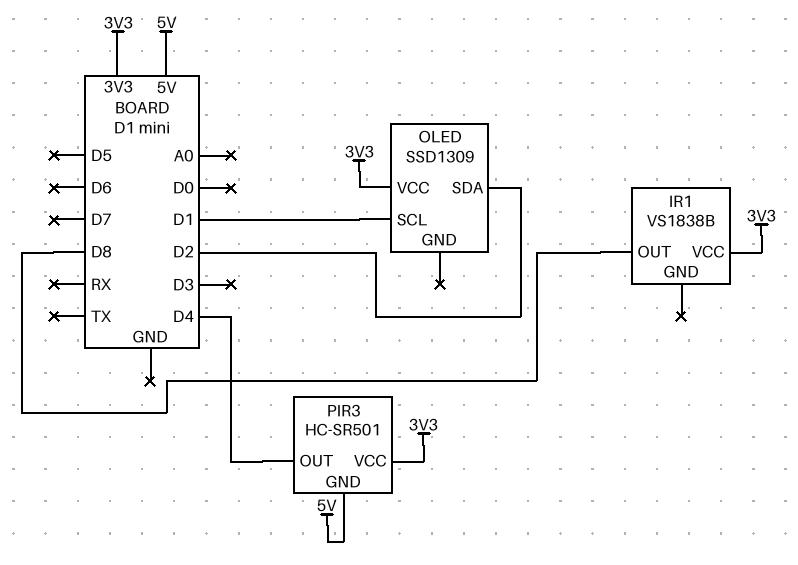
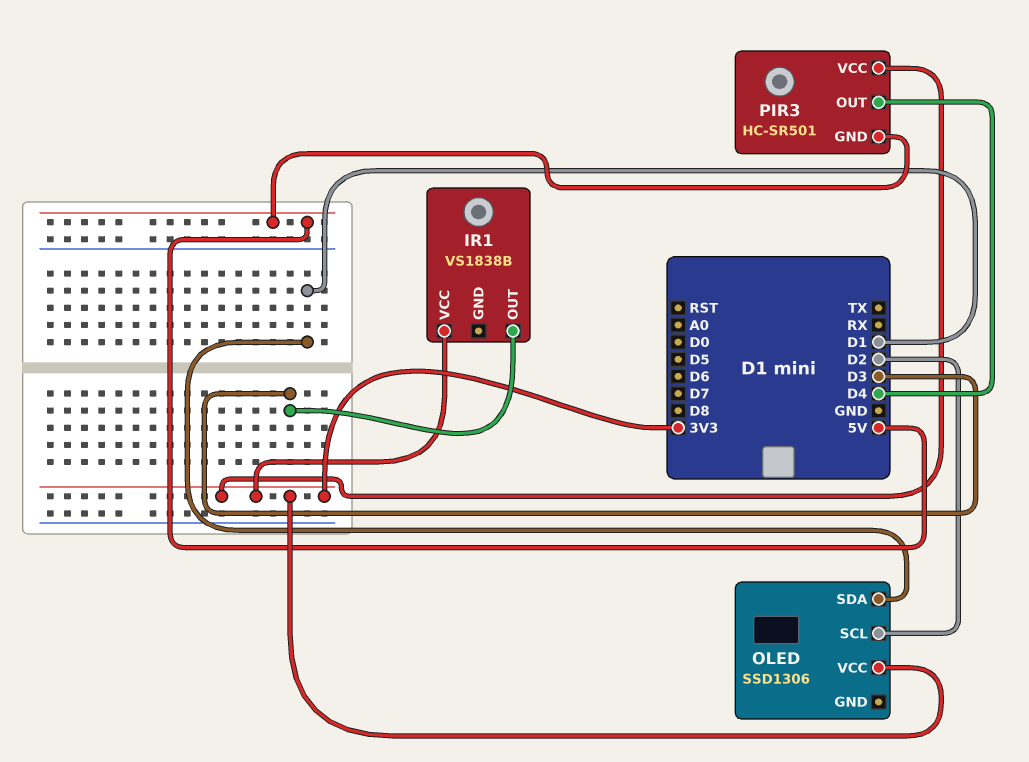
IR1 pin OUT: D8 -> D3
OLED: SSD1309 -> SSD1306
OLED pin SCL: D1 -> D2
OLED pin SDA: D2 -> D1

